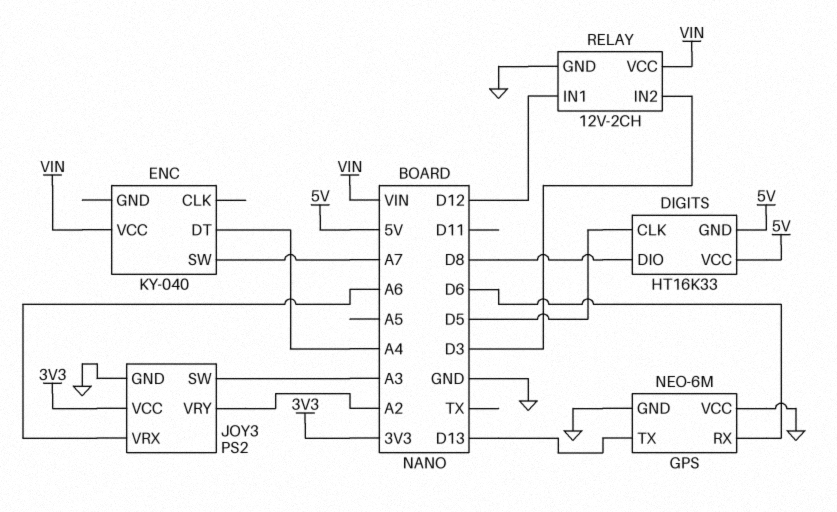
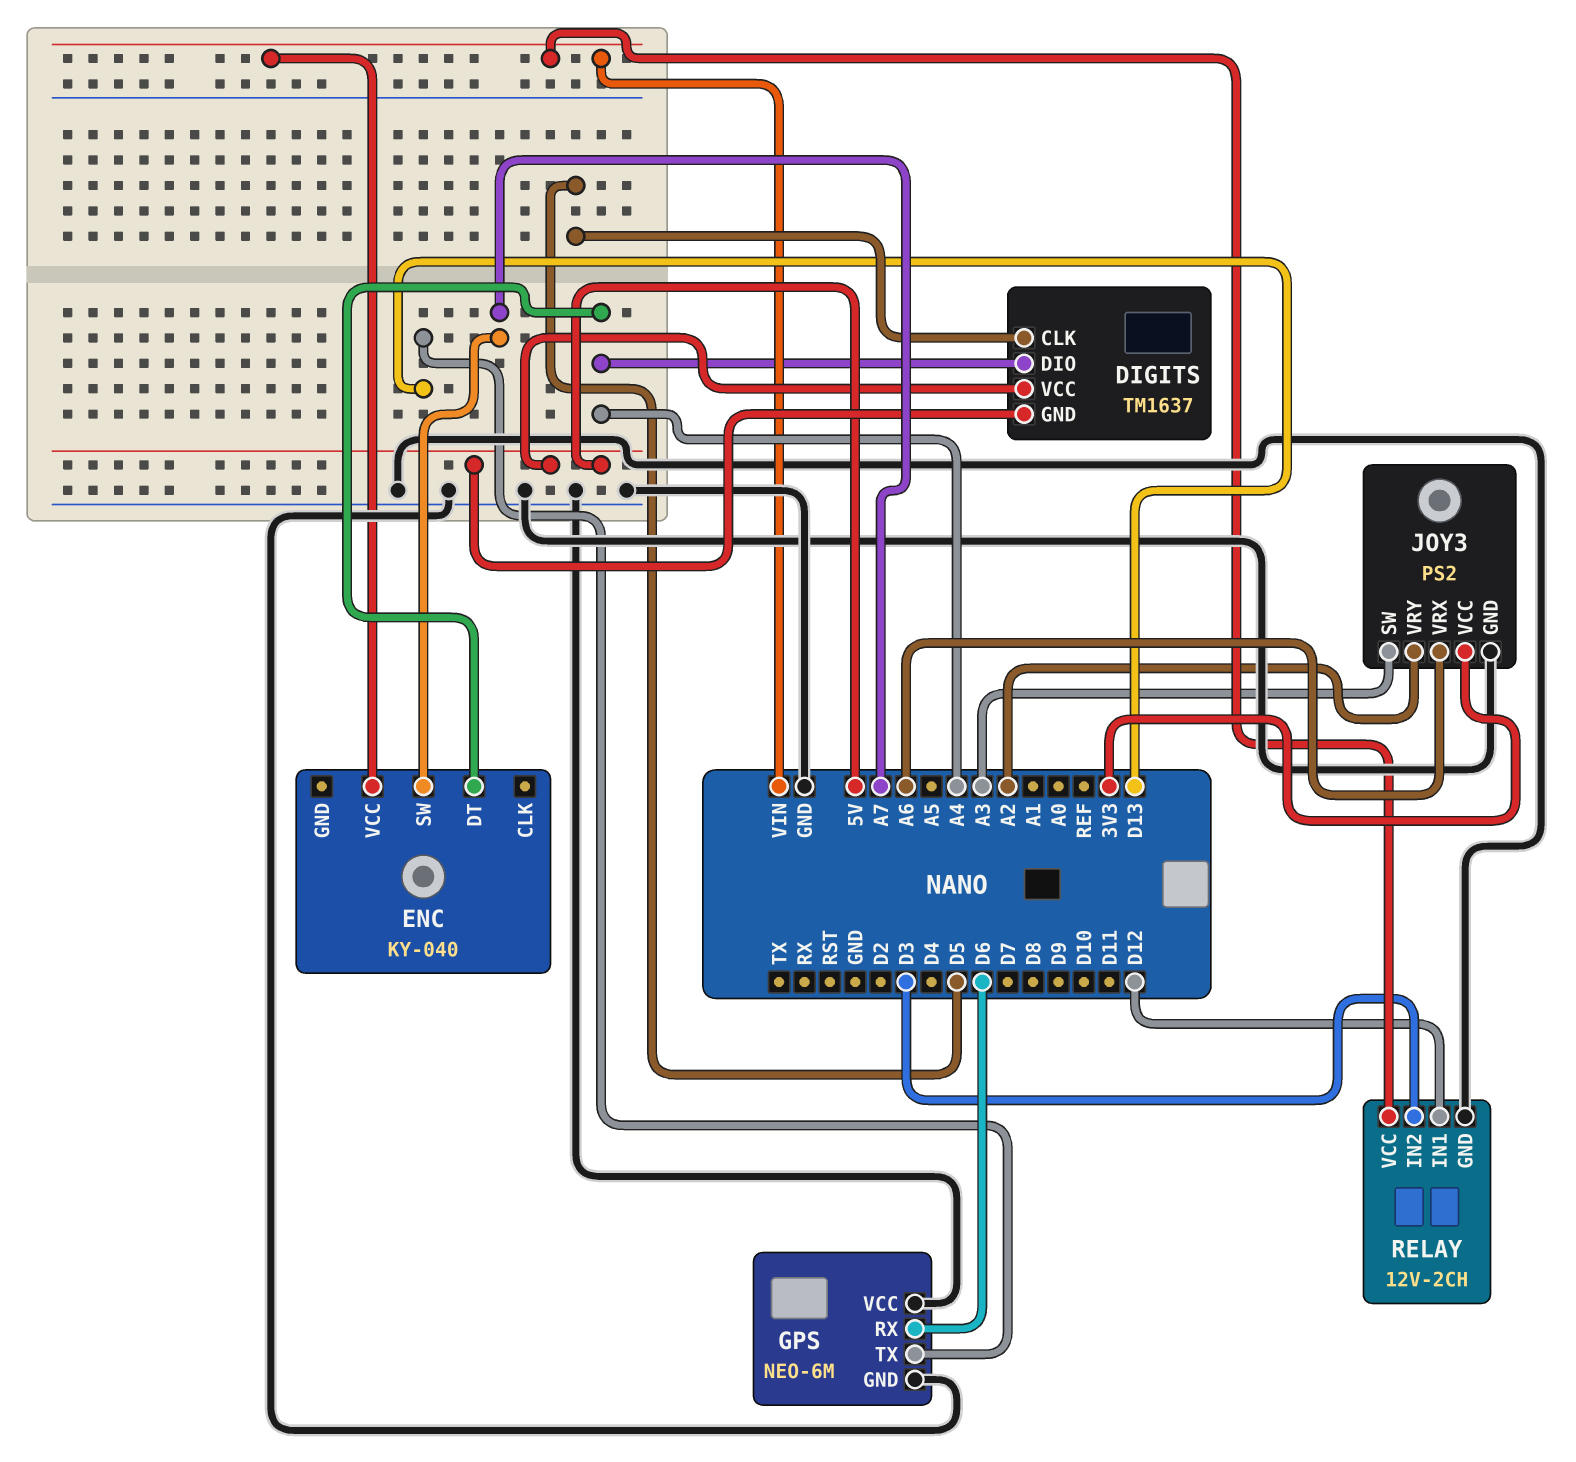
DIGITS: HT16K33 -> TM1637
DIGITS pin DIO: D8 -> A4

